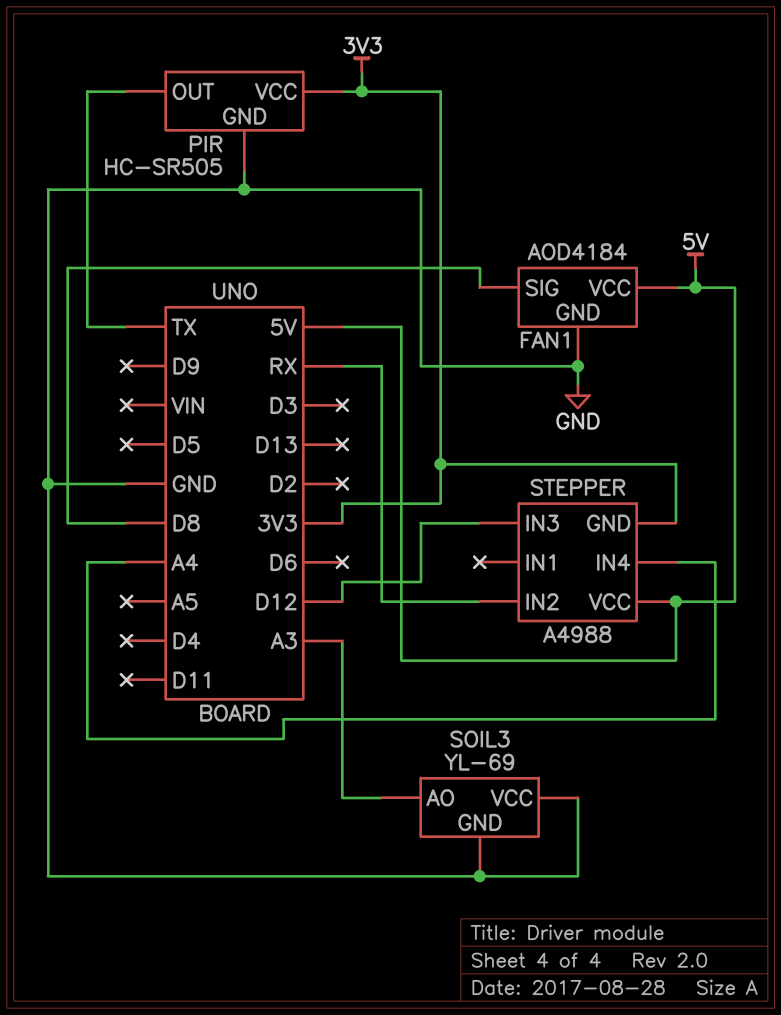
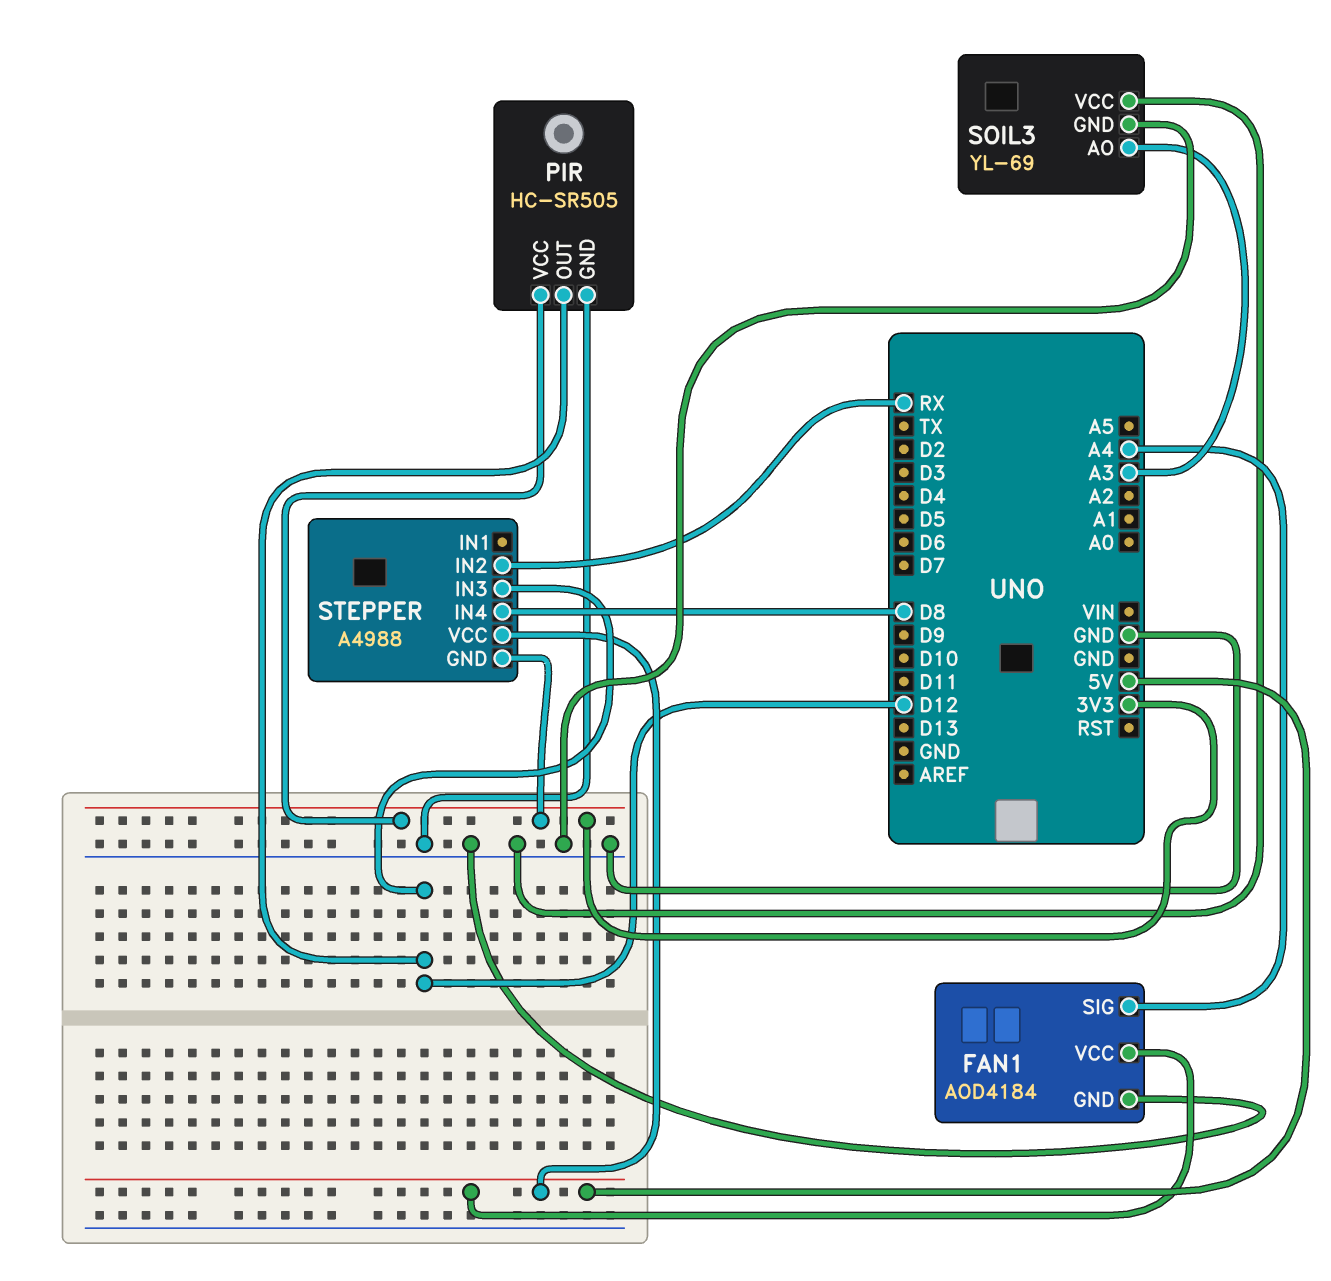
FAN1 pin SIG: D8 -> A4
PIR pin OUT: TX -> D12
STEPPER pin IN4: A4 -> D8

